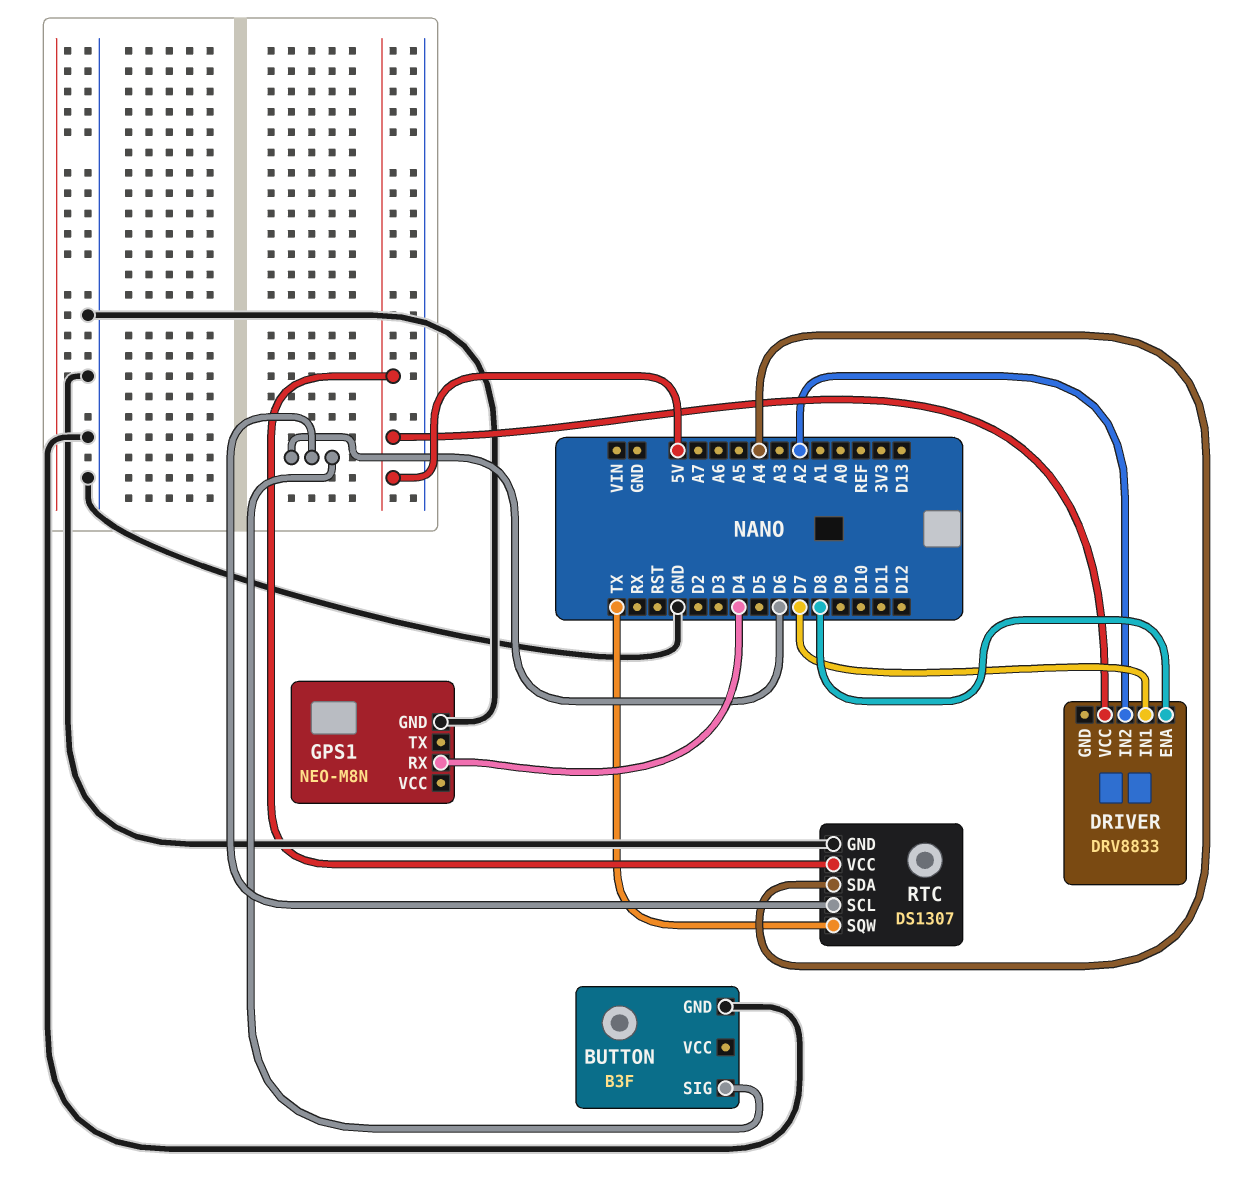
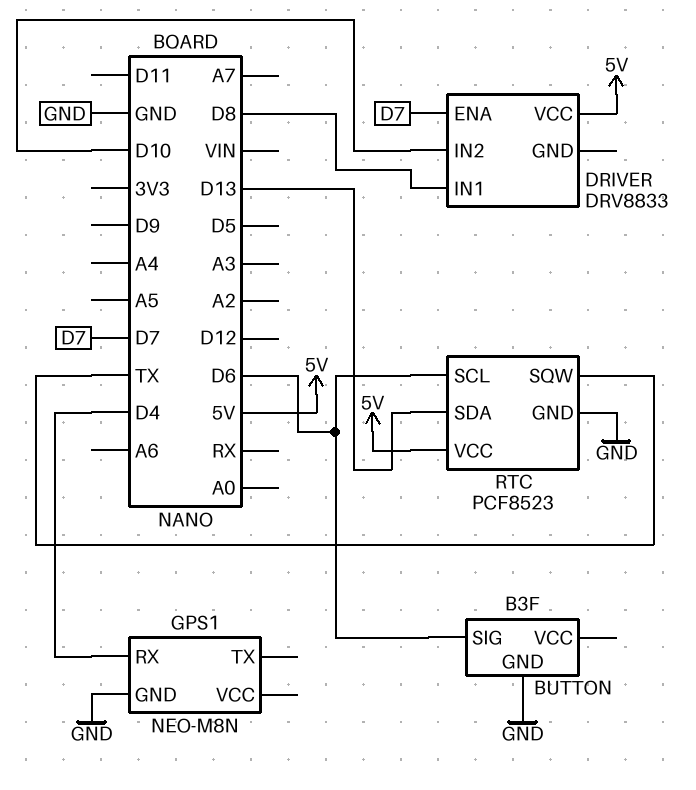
DRIVER pin ENA: D8 -> D7
DRIVER pin IN1: D7 -> D8
DRIVER pin IN2: A2 -> D10
RTC: DS1307 -> PCF8523
RTC pin SDA: A4 -> D13

